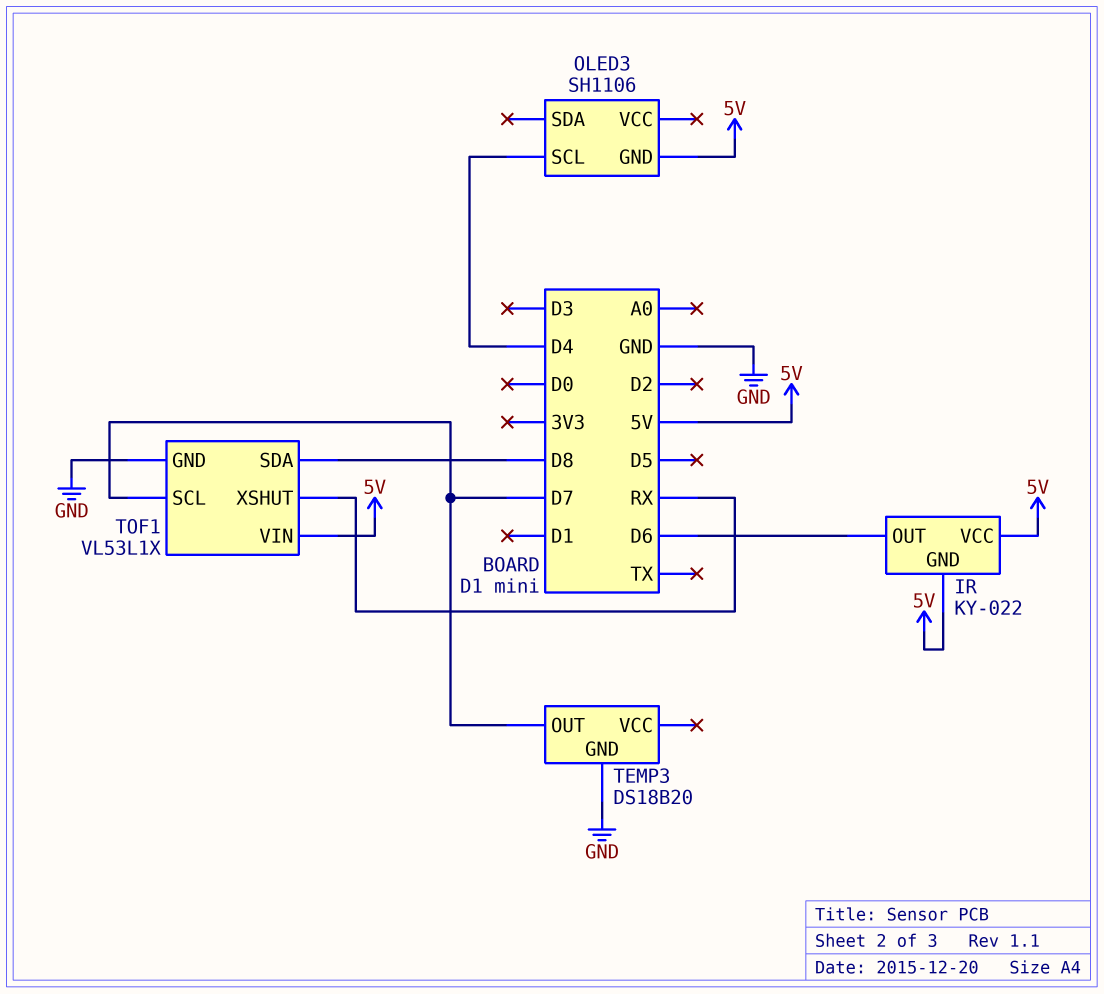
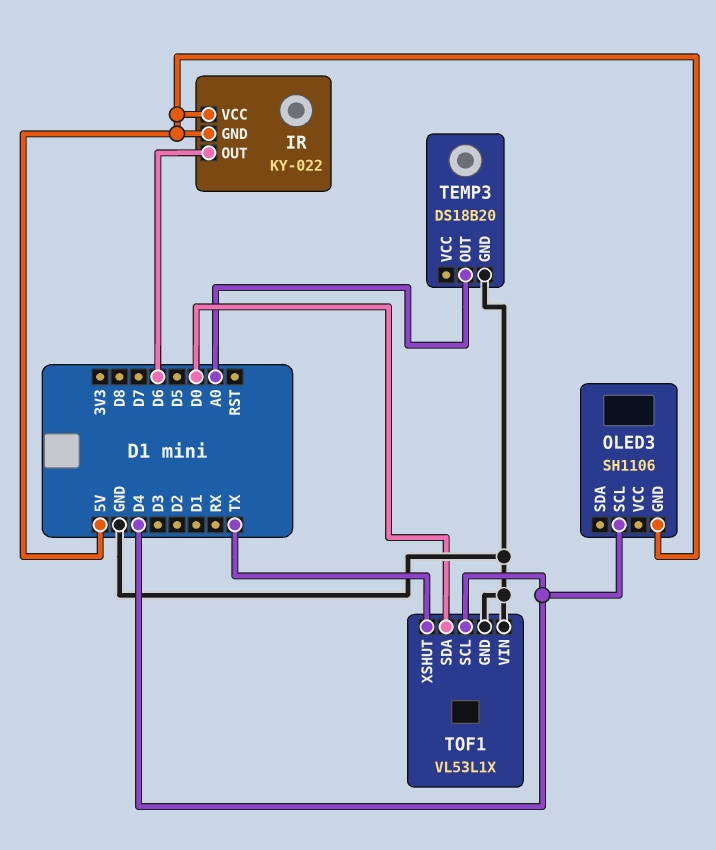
TEMP3 pin OUT: D7 -> A0
TOF1 pin SCL: D7 -> D4
TOF1 pin SDA: D8 -> D0
TOF1 pin VIN: 5V -> GND
TOF1 pin XSHUT: RX -> TX

